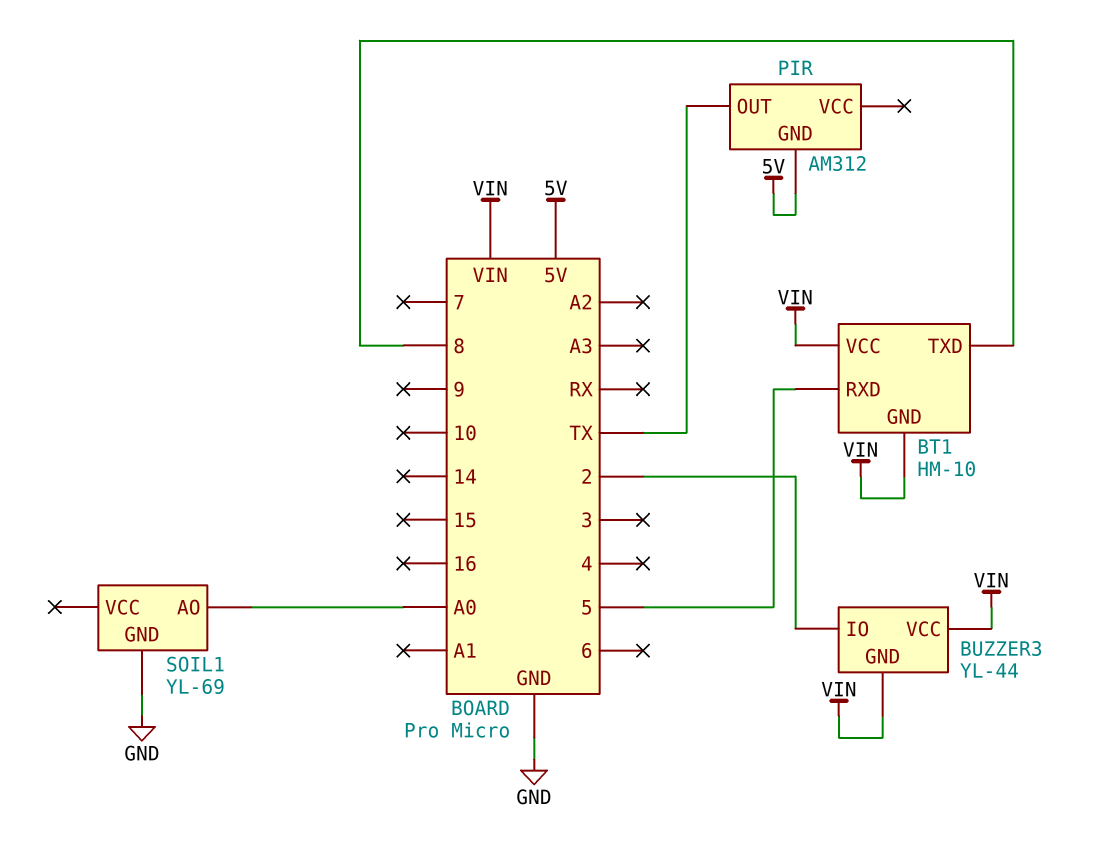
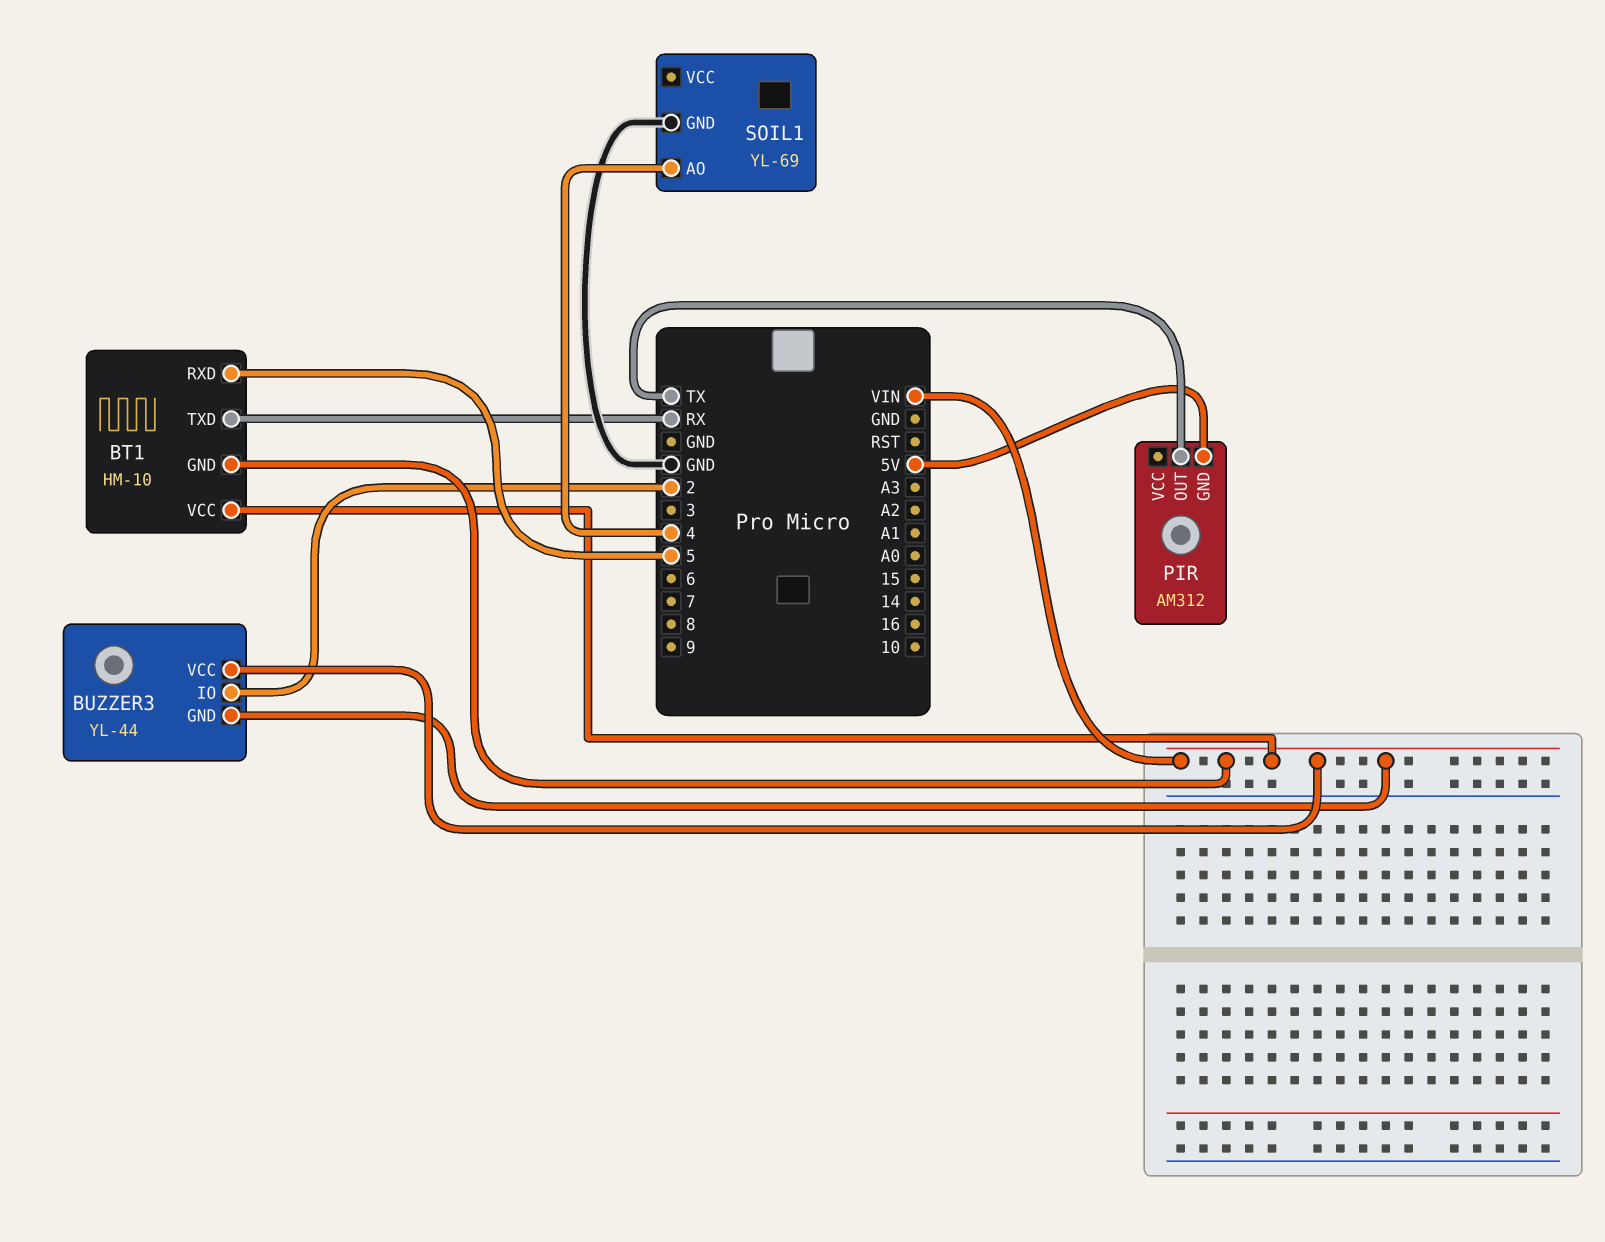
BT1 pin TXD: 8 -> RX
SOIL1 pin AO: A0 -> 4

